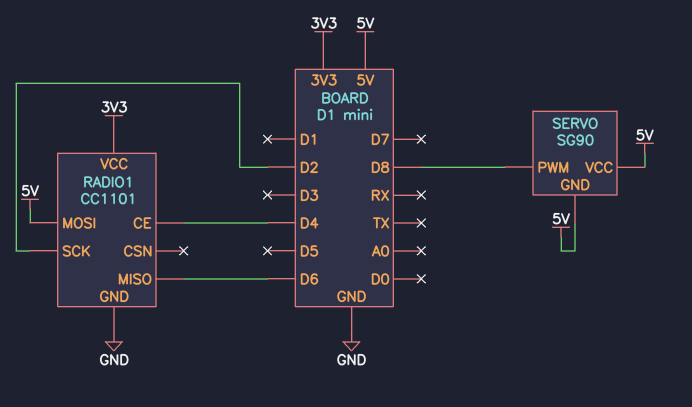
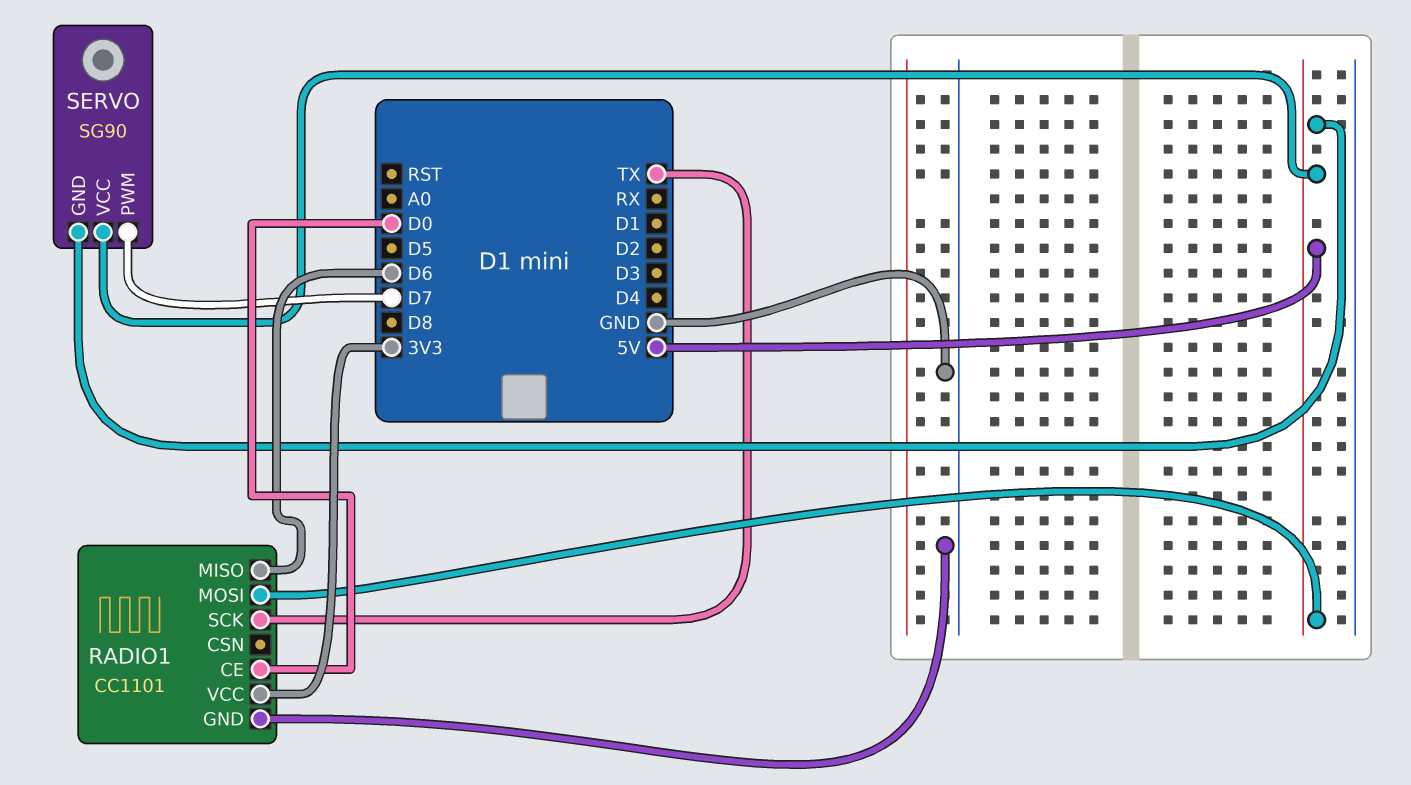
RADIO1 pin CE: D4 -> D0
RADIO1 pin SCK: D2 -> TX
SERVO pin PWM: D8 -> D7

